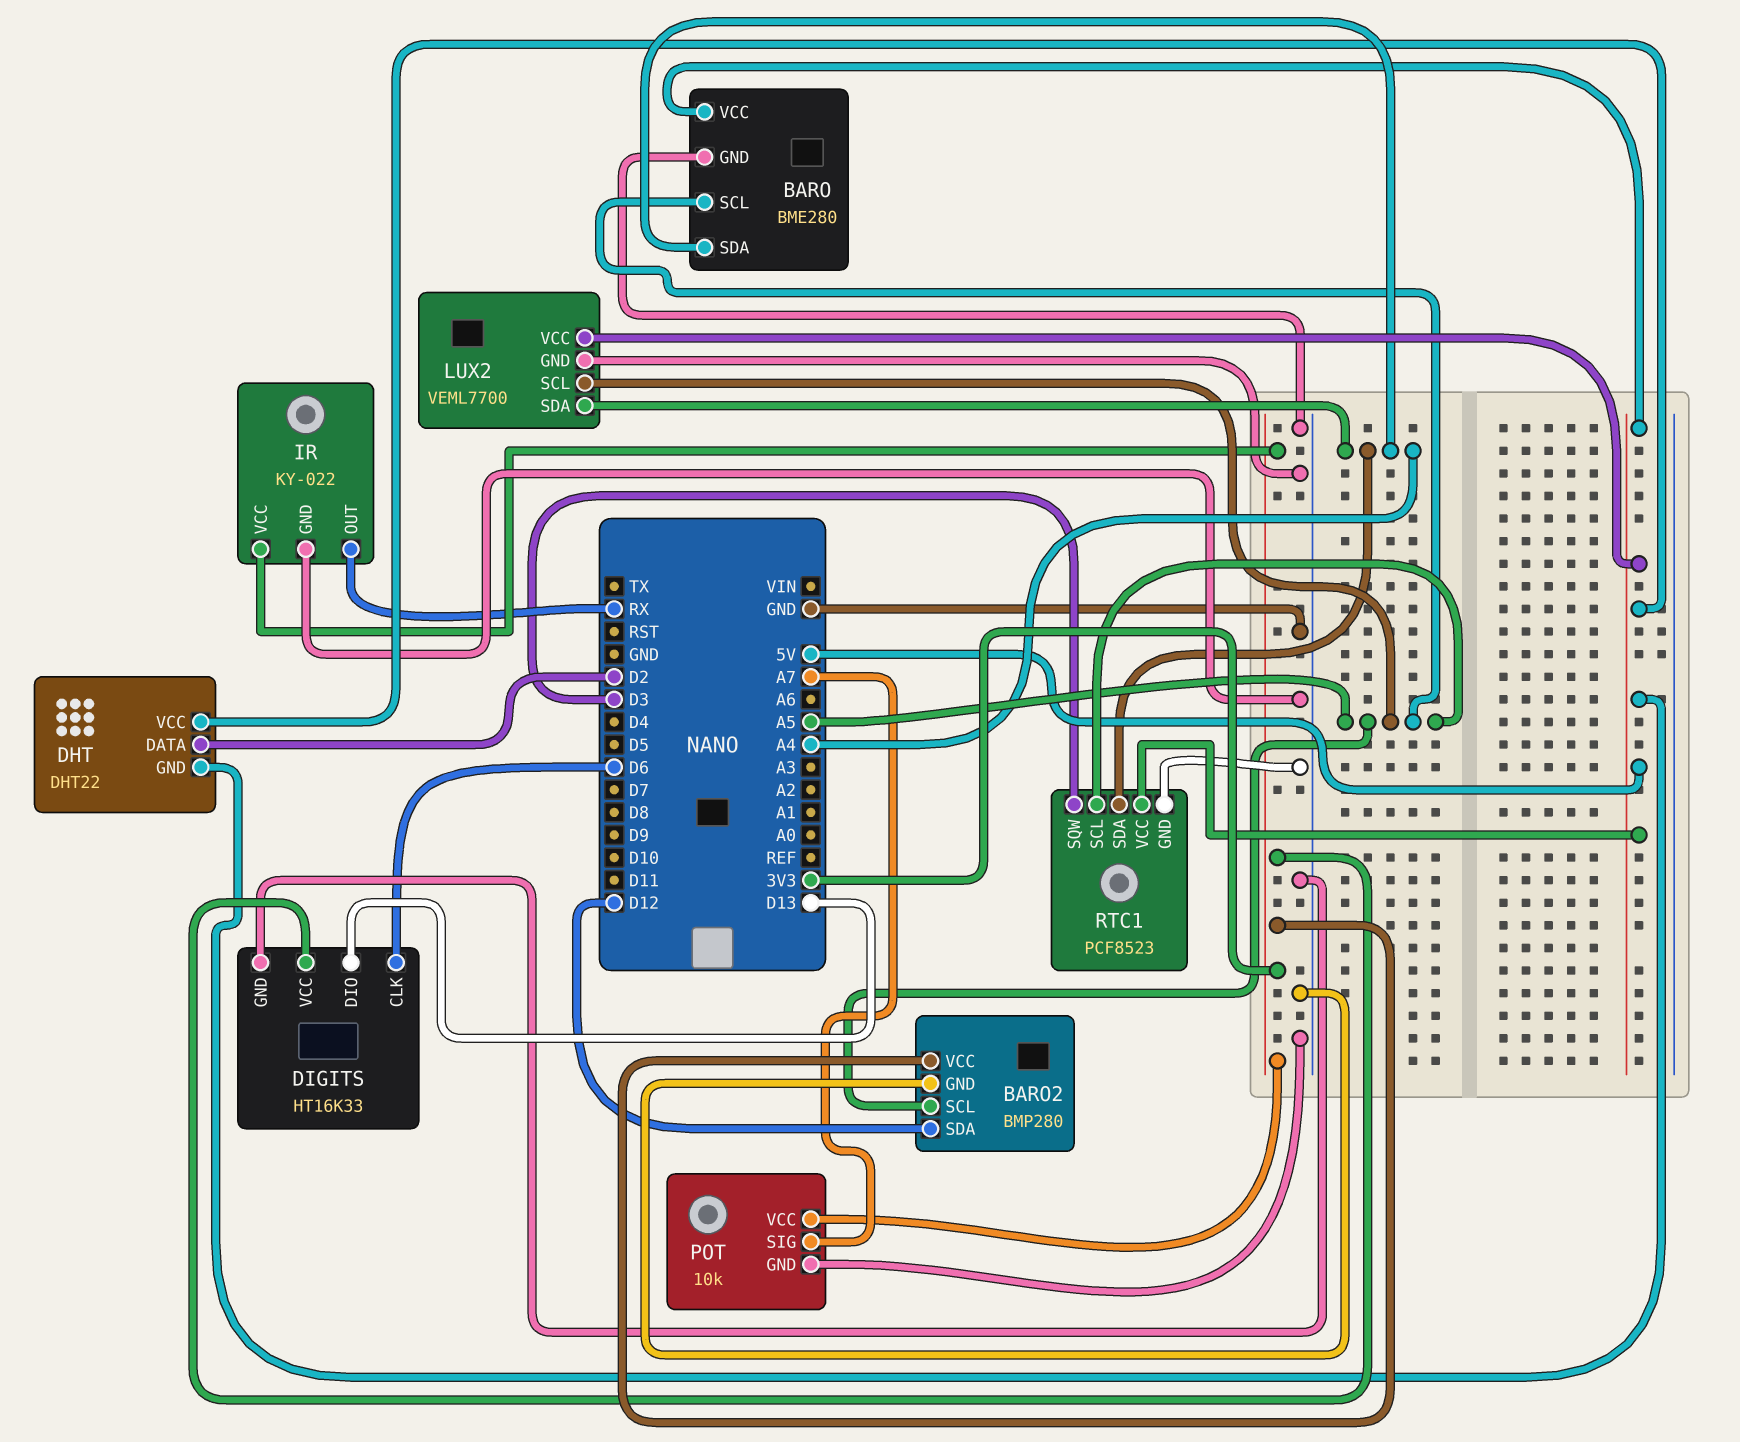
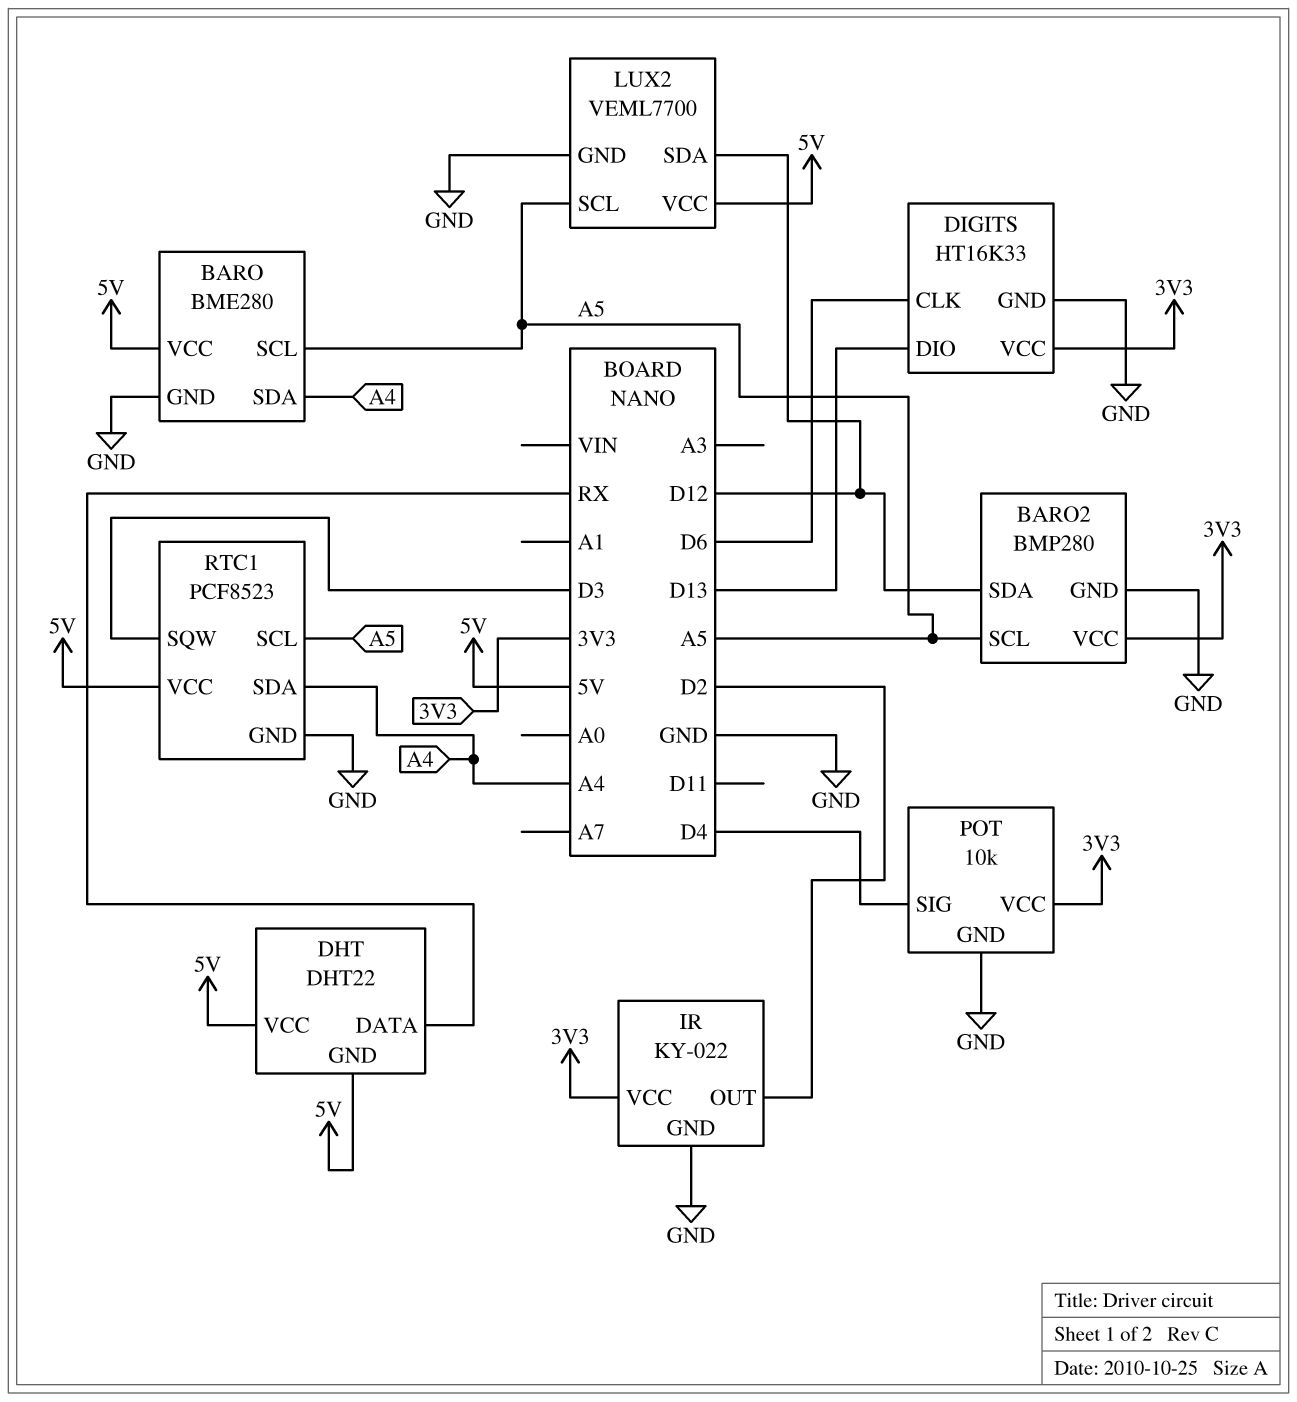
DHT pin DATA: D2 -> RX
IR pin OUT: RX -> D2
LUX2 pin SDA: A4 -> D12
POT pin SIG: A7 -> D4

